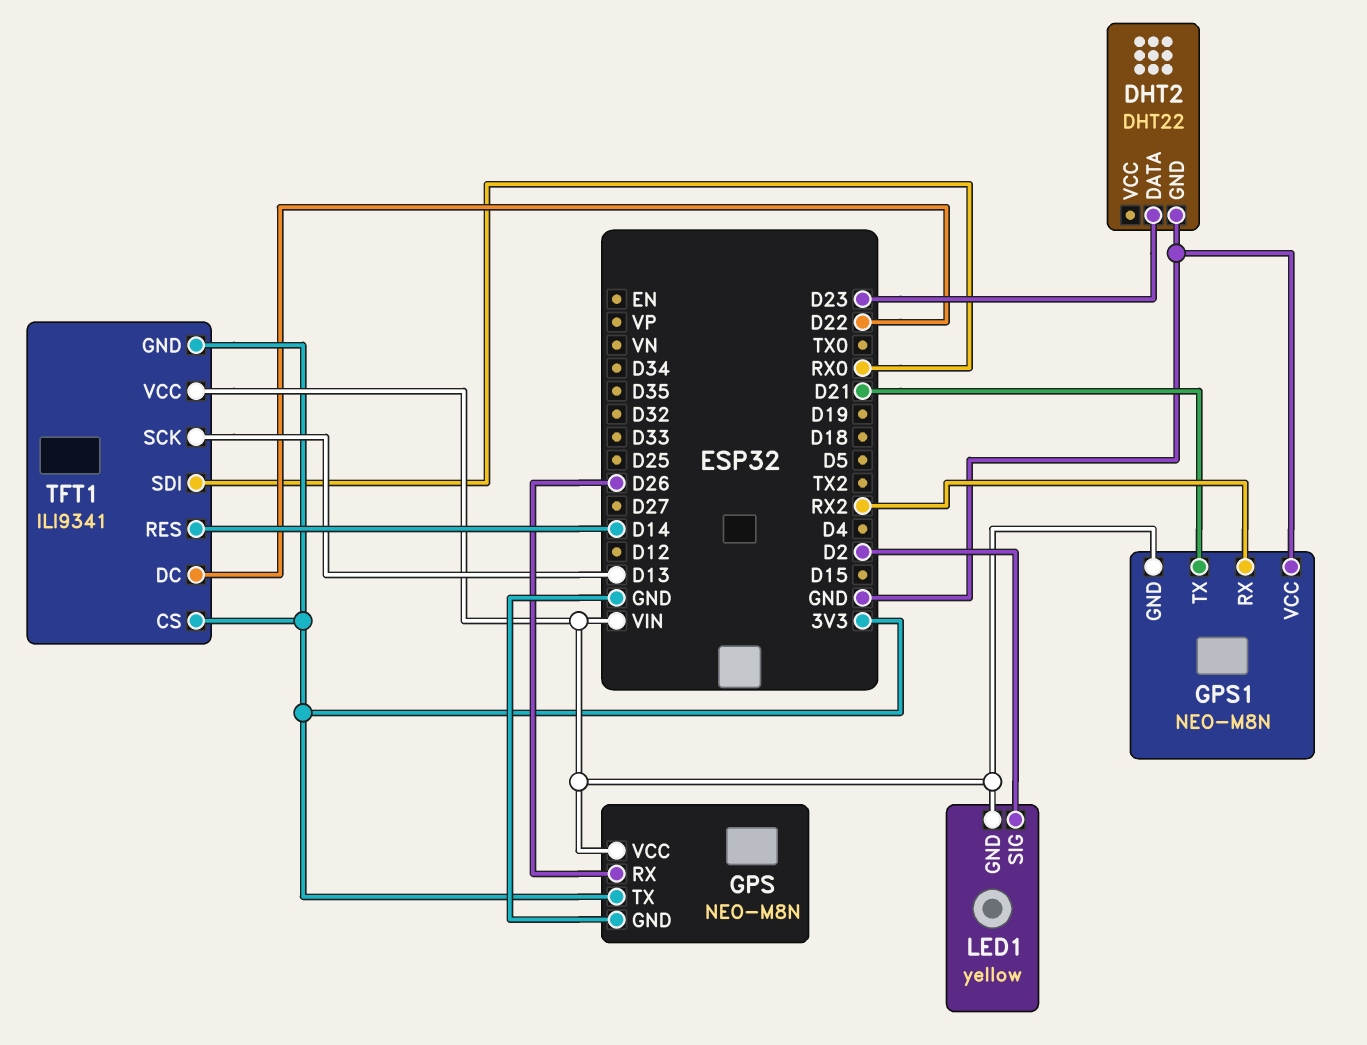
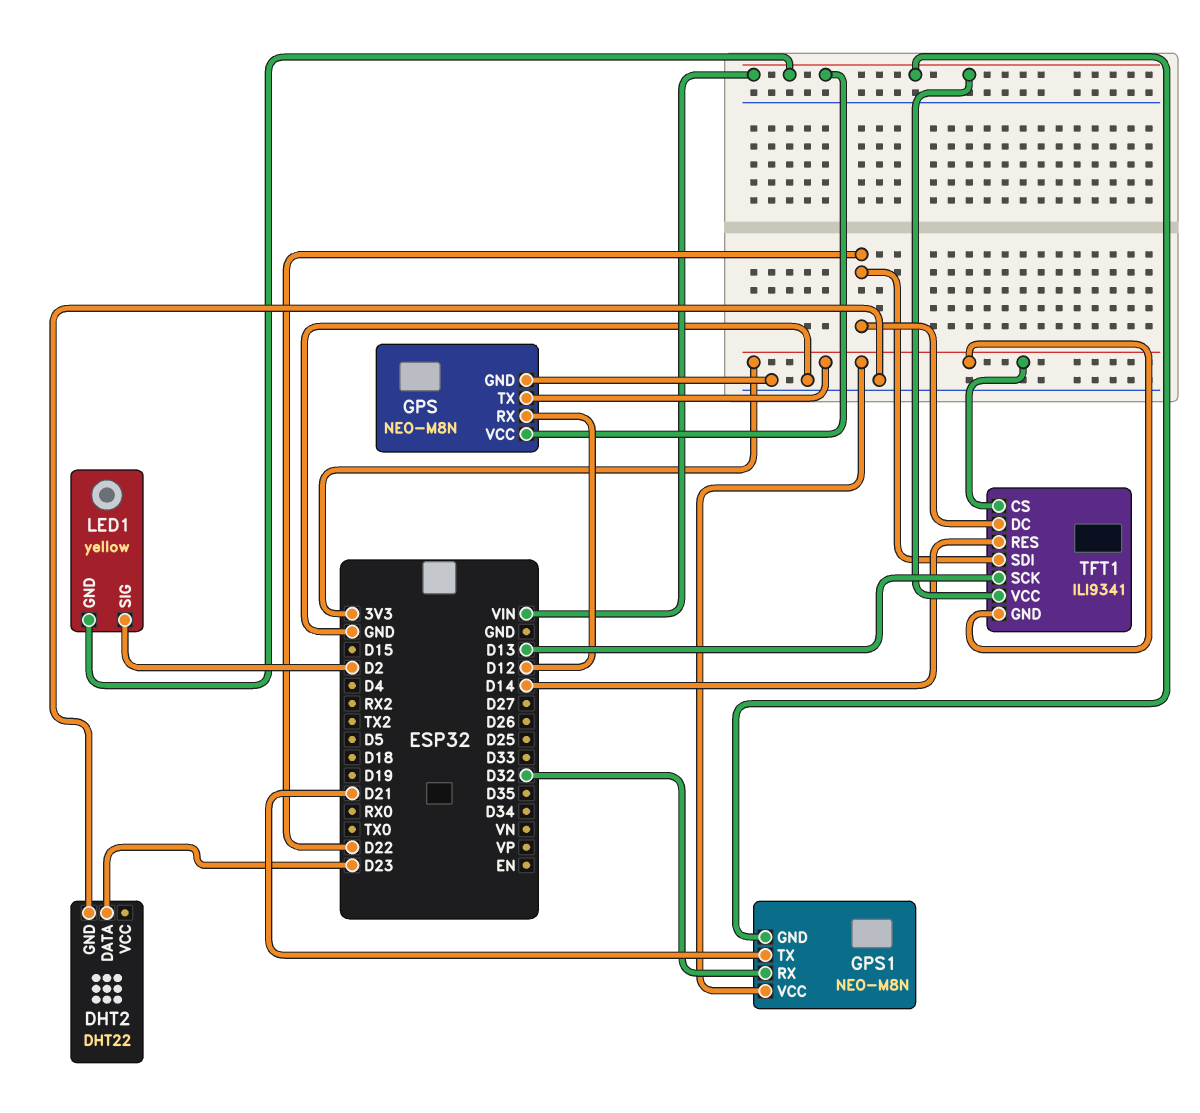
GPS pin RX: D26 -> D12
GPS1 pin RX: RX2 -> D32
GPS1 pin VCC: GND -> 3V3
TFT1 pin SDI: RX0 -> D22

